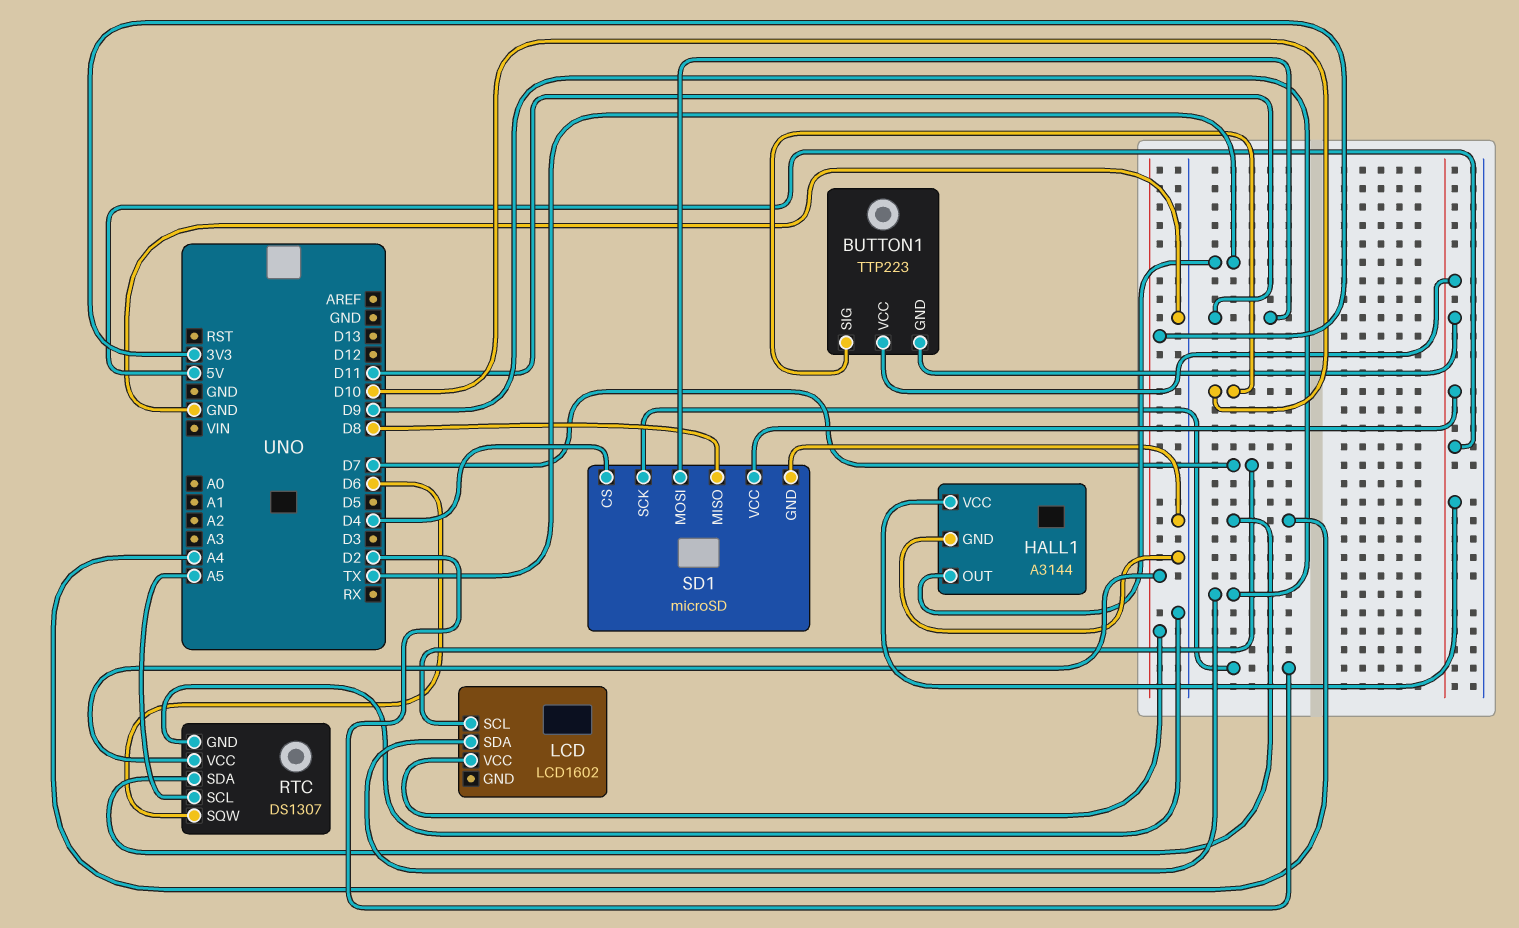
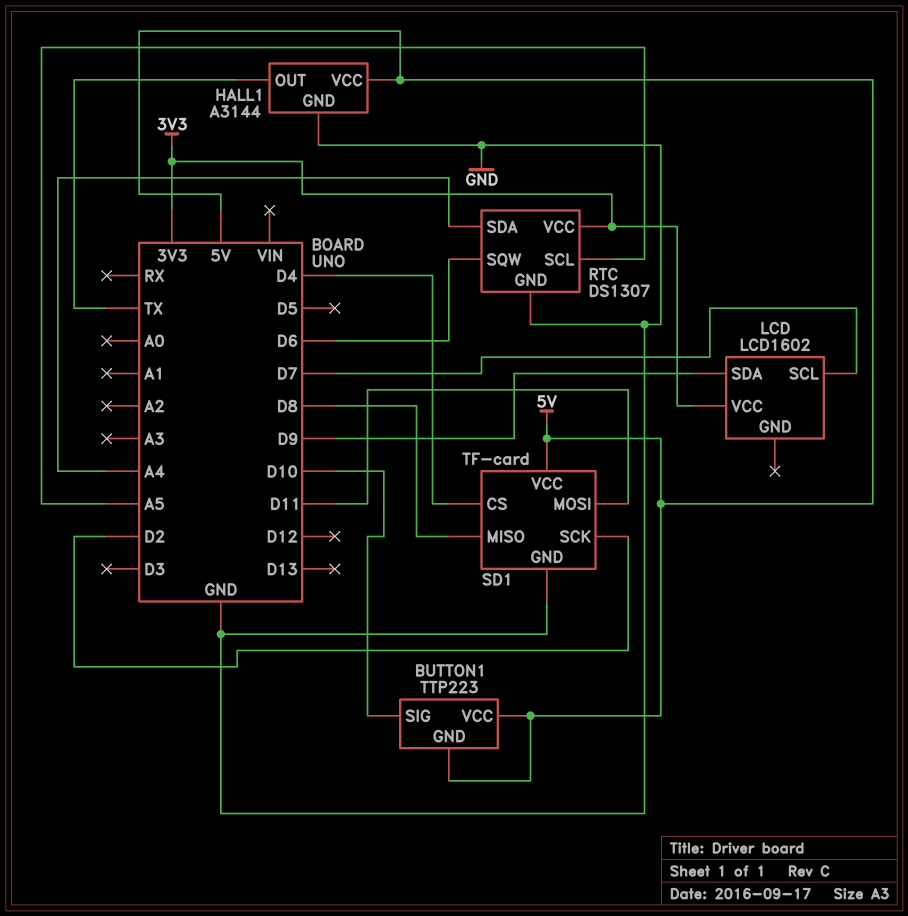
SD1: microSD -> TF-card

